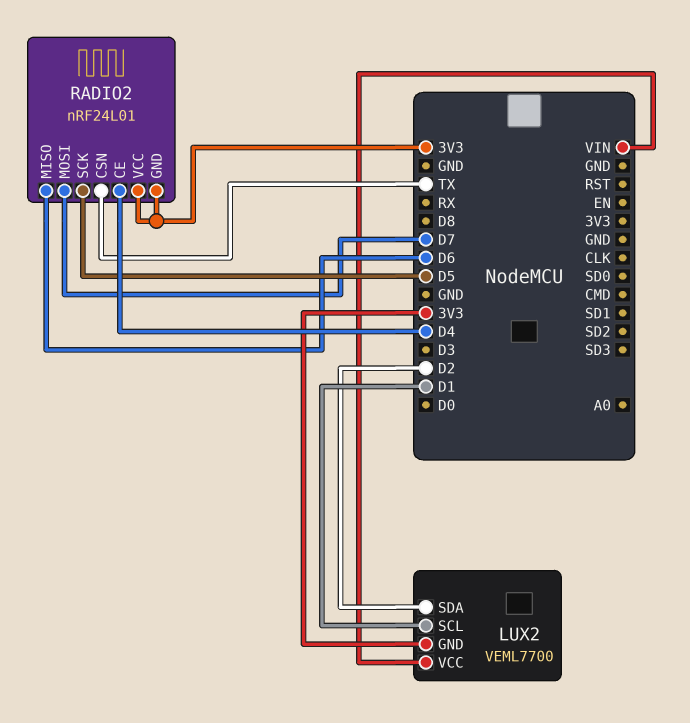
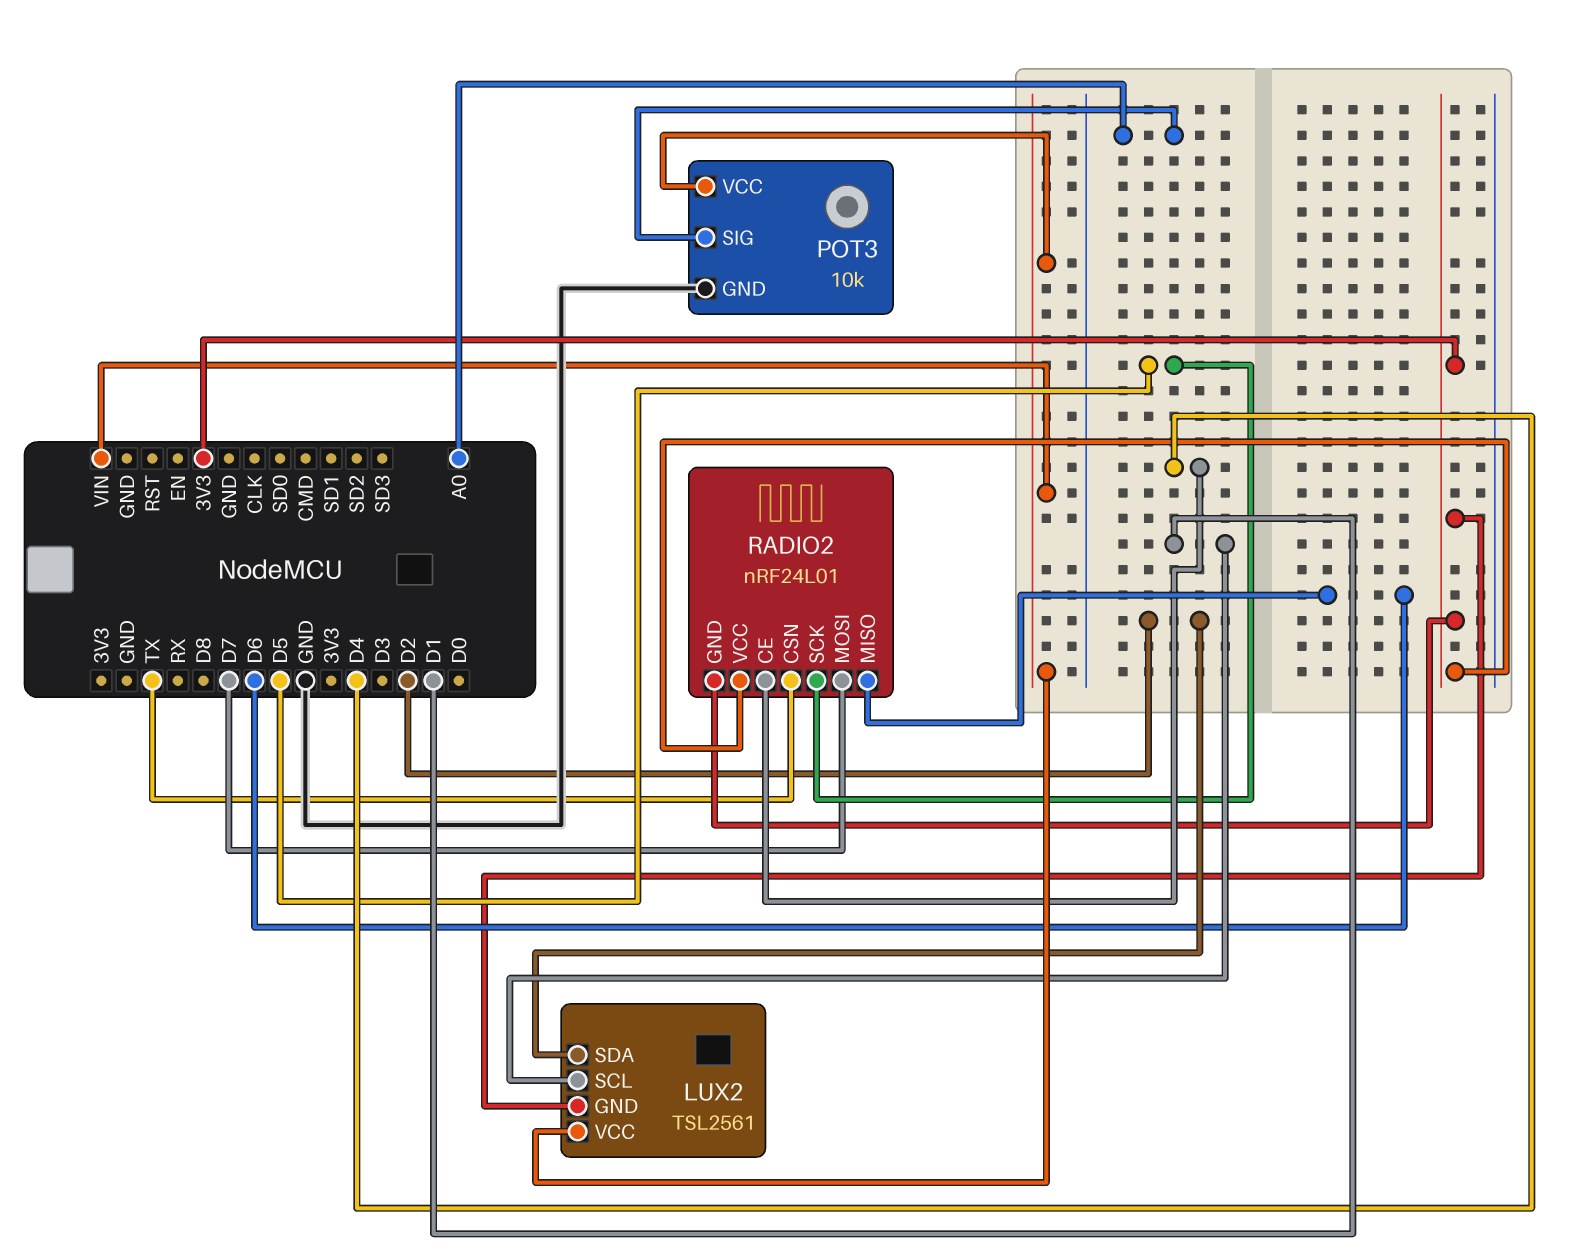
LUX2: VEML7700 -> TSL2561
POT3: none -> 10k
POT3 pin GND: none -> GND
POT3 pin SIG: none -> A0
POT3 pin VCC: none -> VIN

